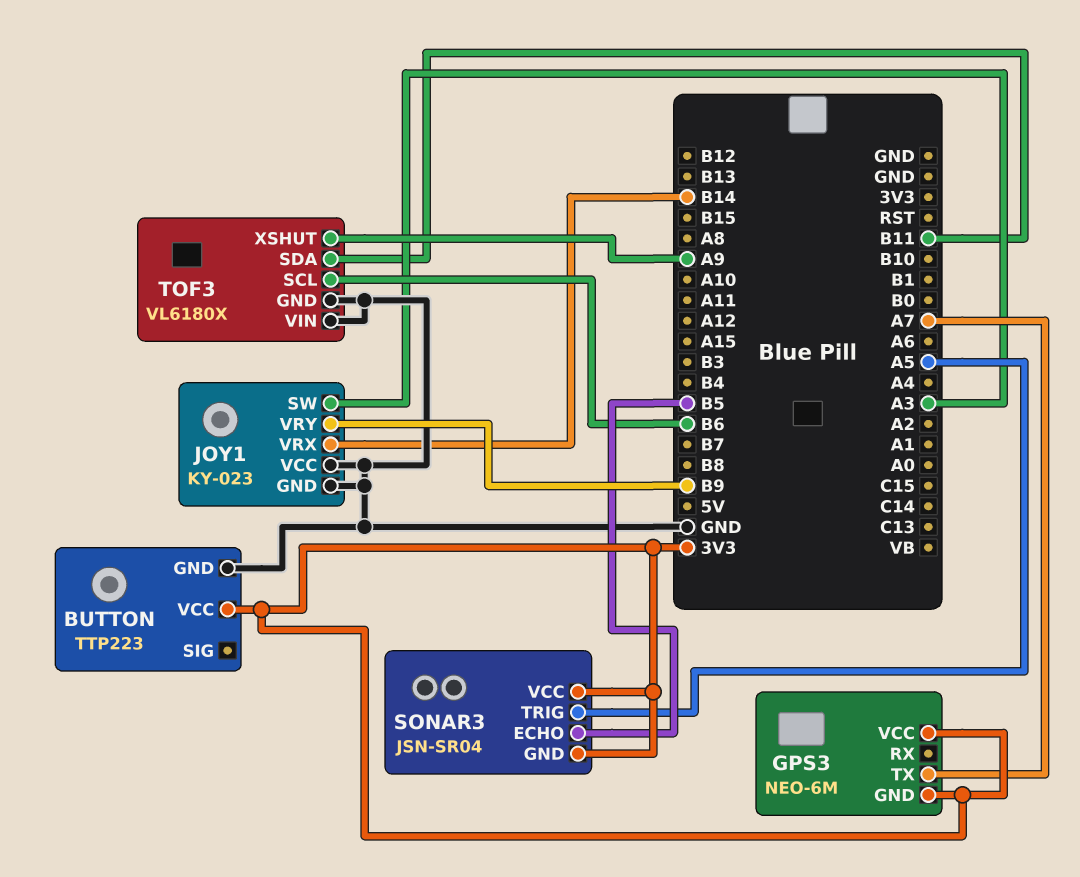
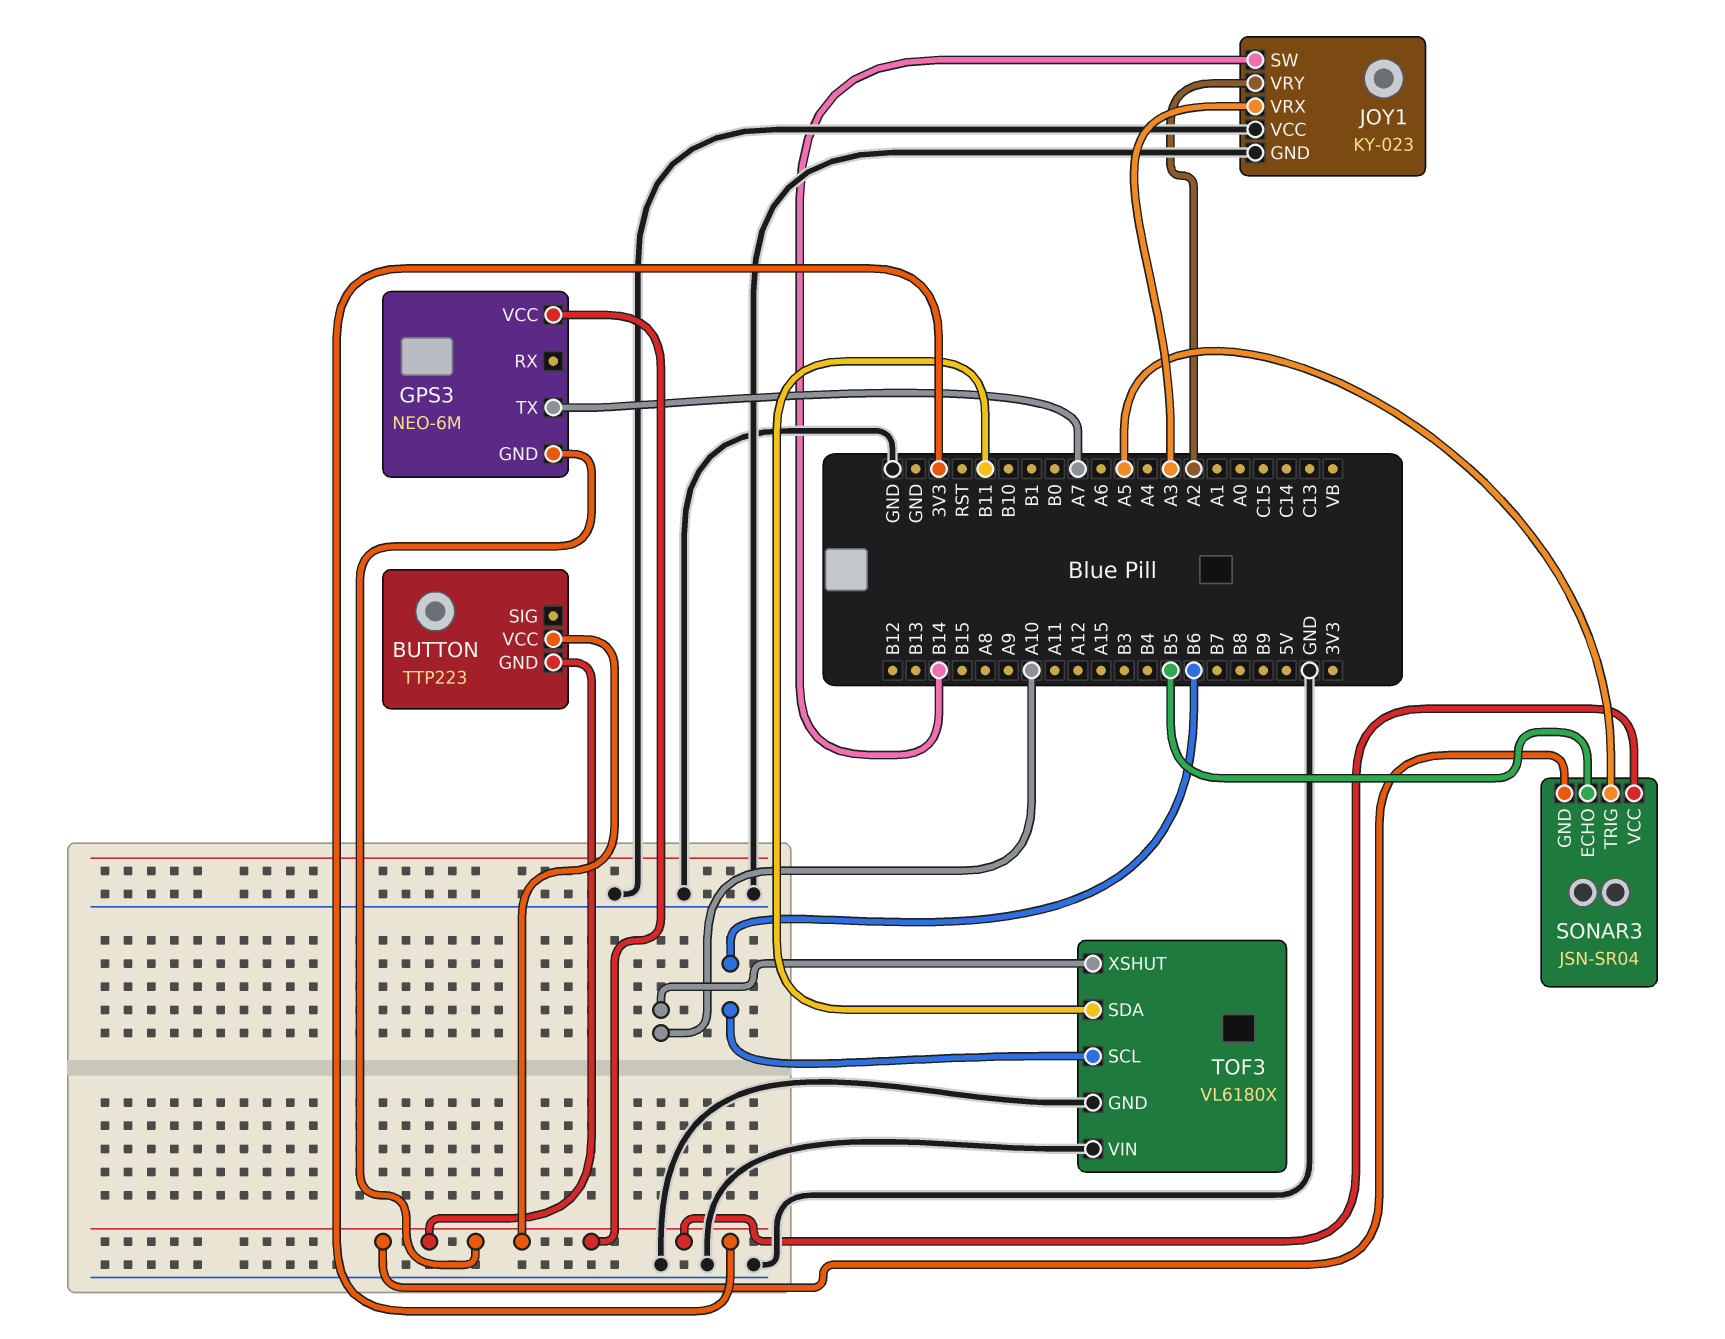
BUTTON pin GND: GND -> 3V3
JOY1 pin SW: A3 -> B14
JOY1 pin VRX: B14 -> A3
JOY1 pin VRY: B9 -> A2
TOF3 pin XSHUT: A9 -> A10

